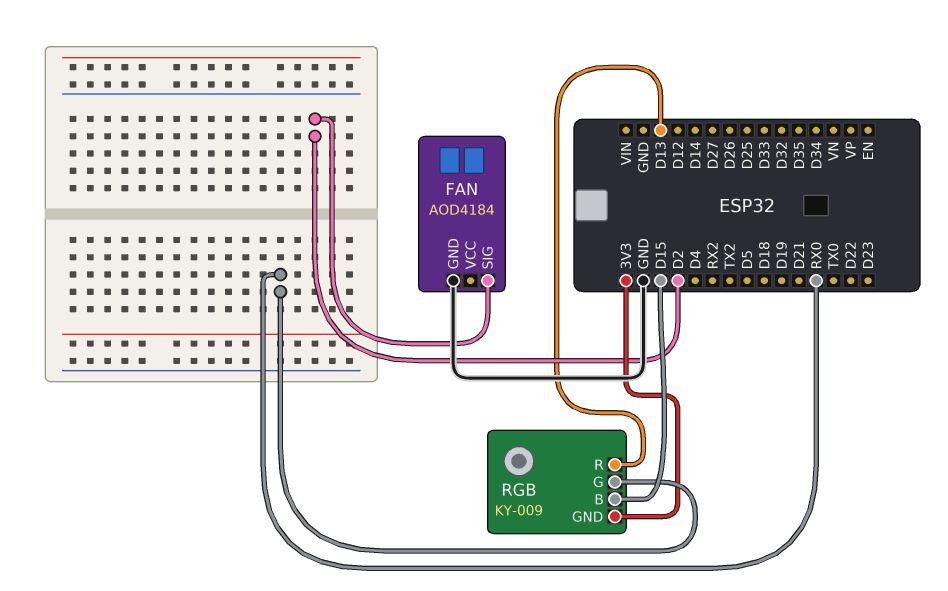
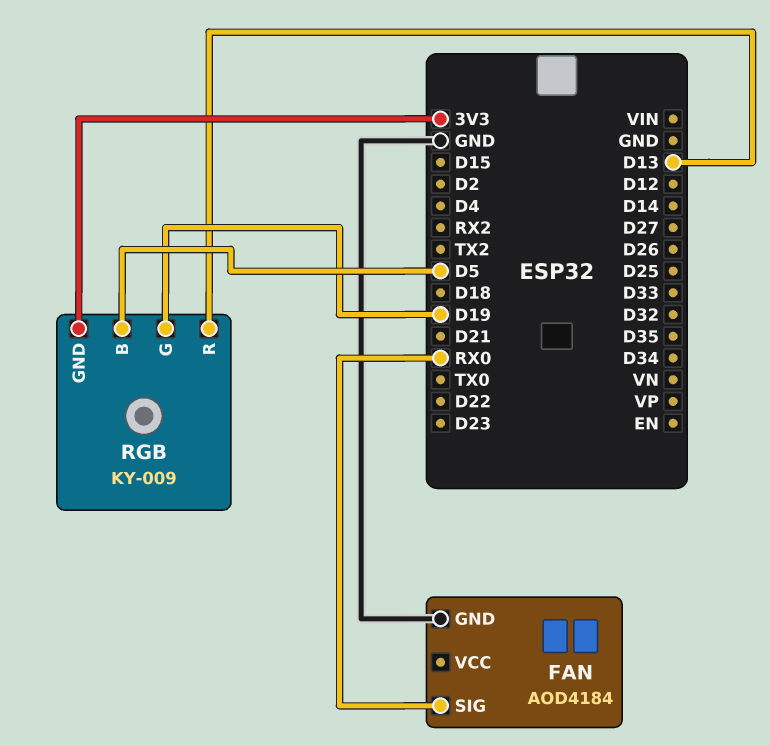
FAN pin SIG: D2 -> RX0
RGB pin B: D15 -> D5
RGB pin G: RX0 -> D19

